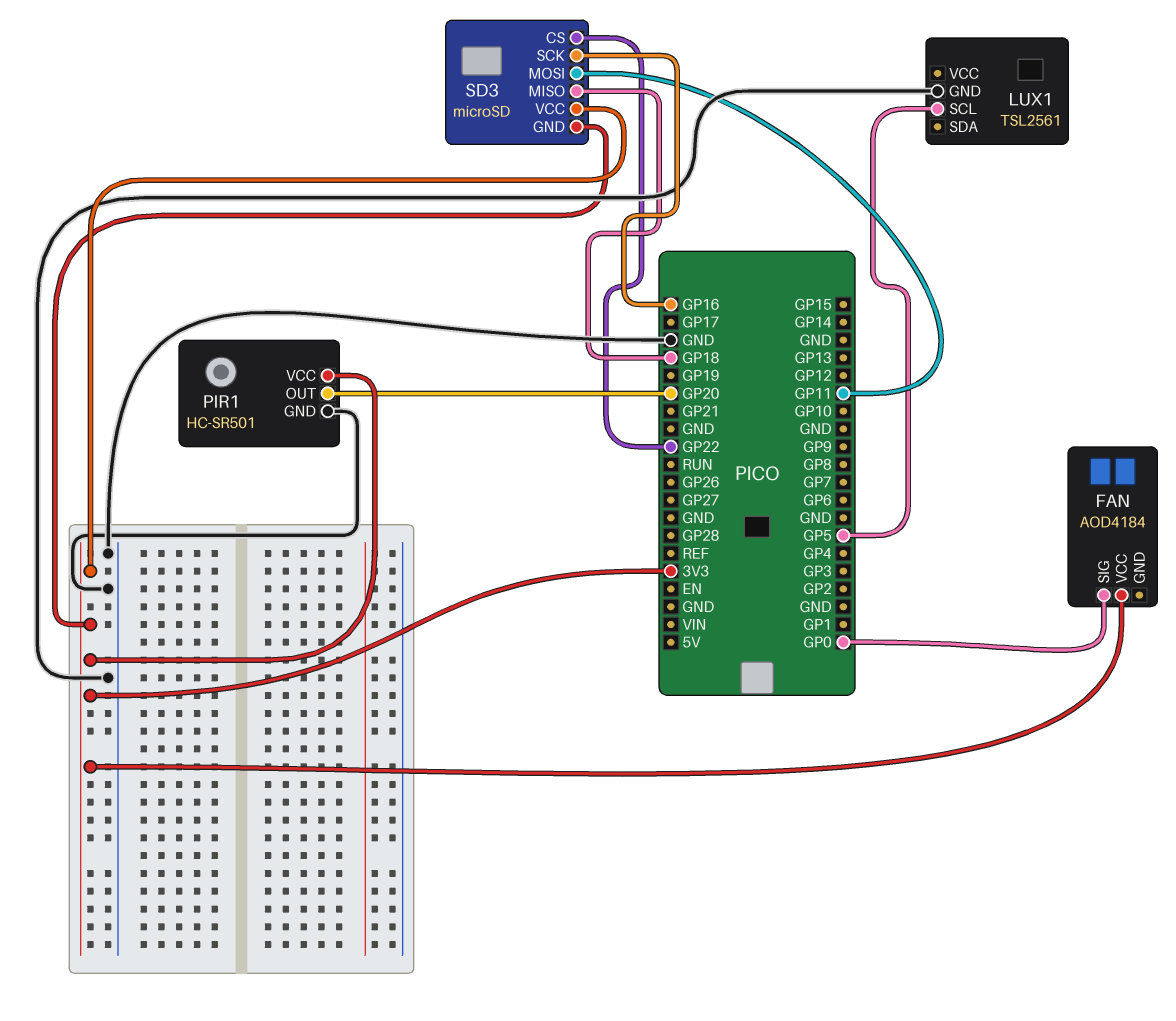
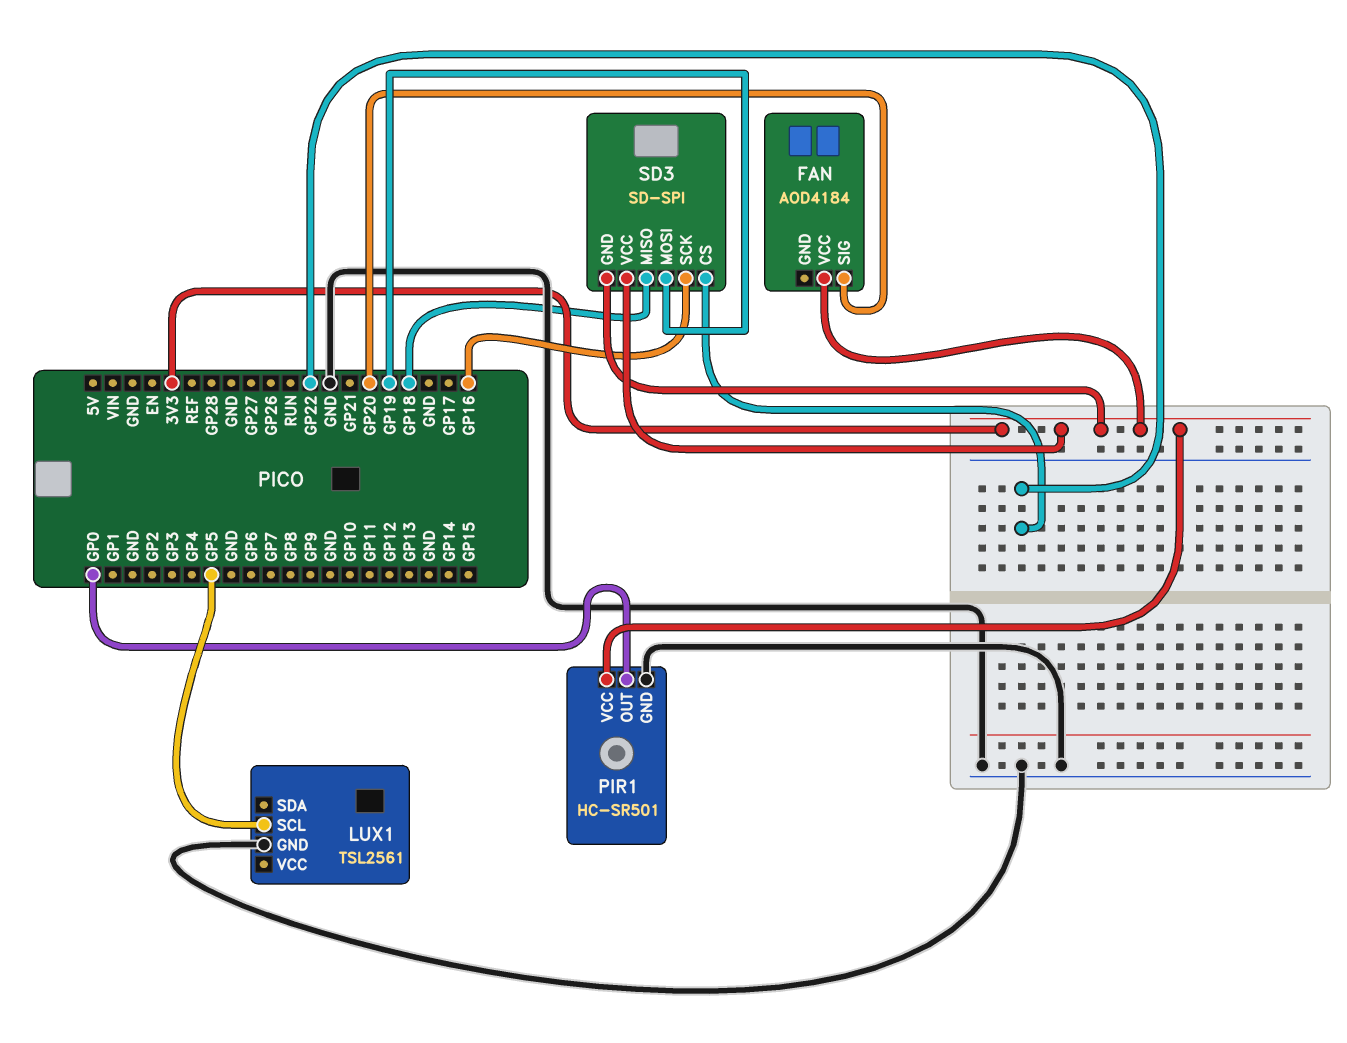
FAN pin SIG: GP0 -> GP20
PIR1 pin OUT: GP20 -> GP0
SD3: microSD -> SD-SPI
SD3 pin MOSI: GP11 -> GP19

